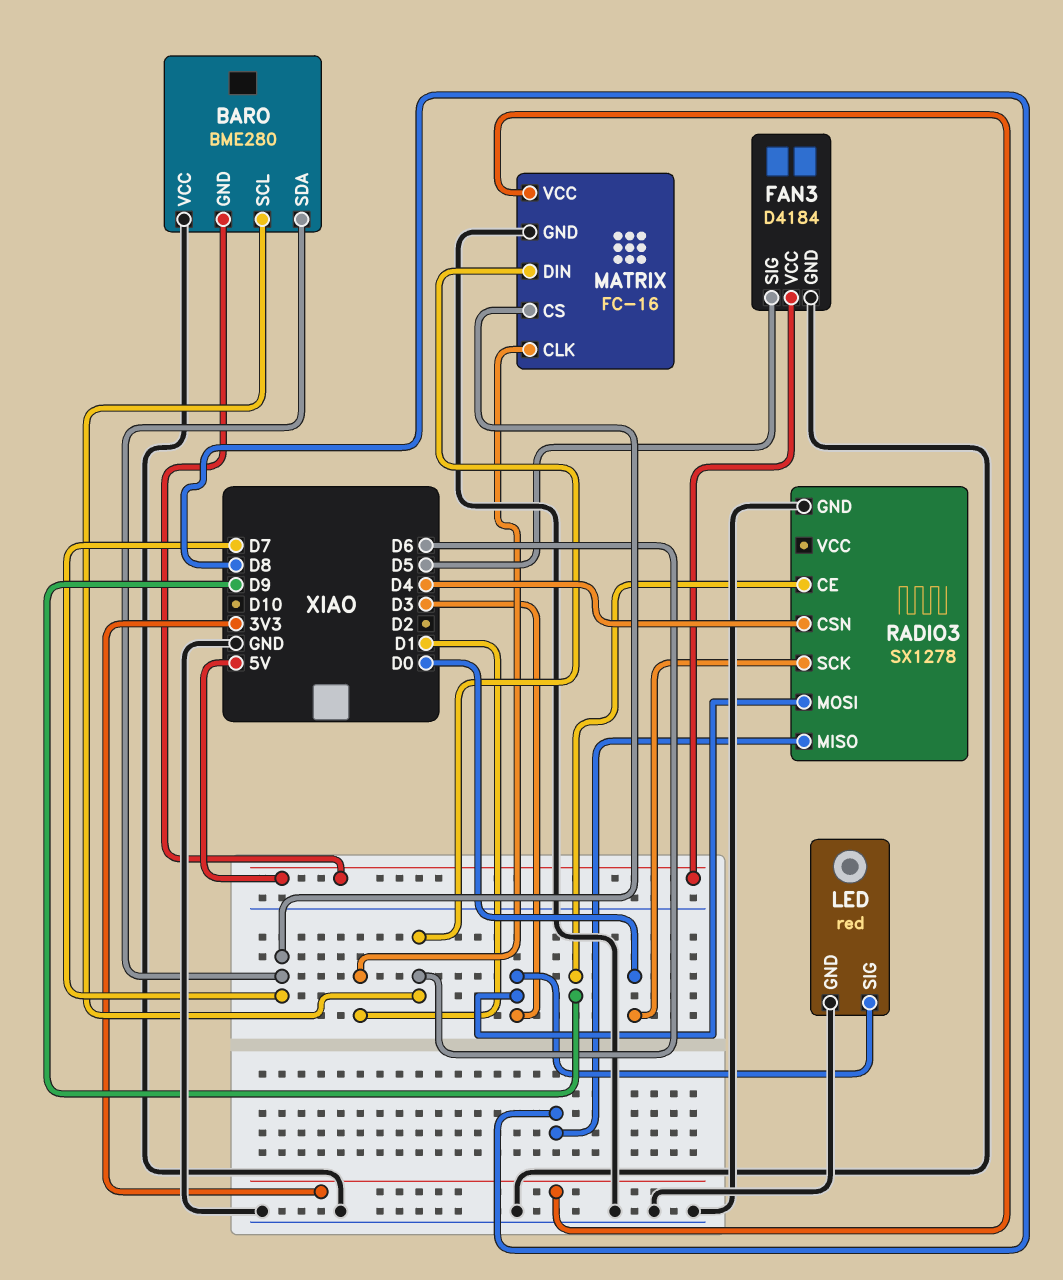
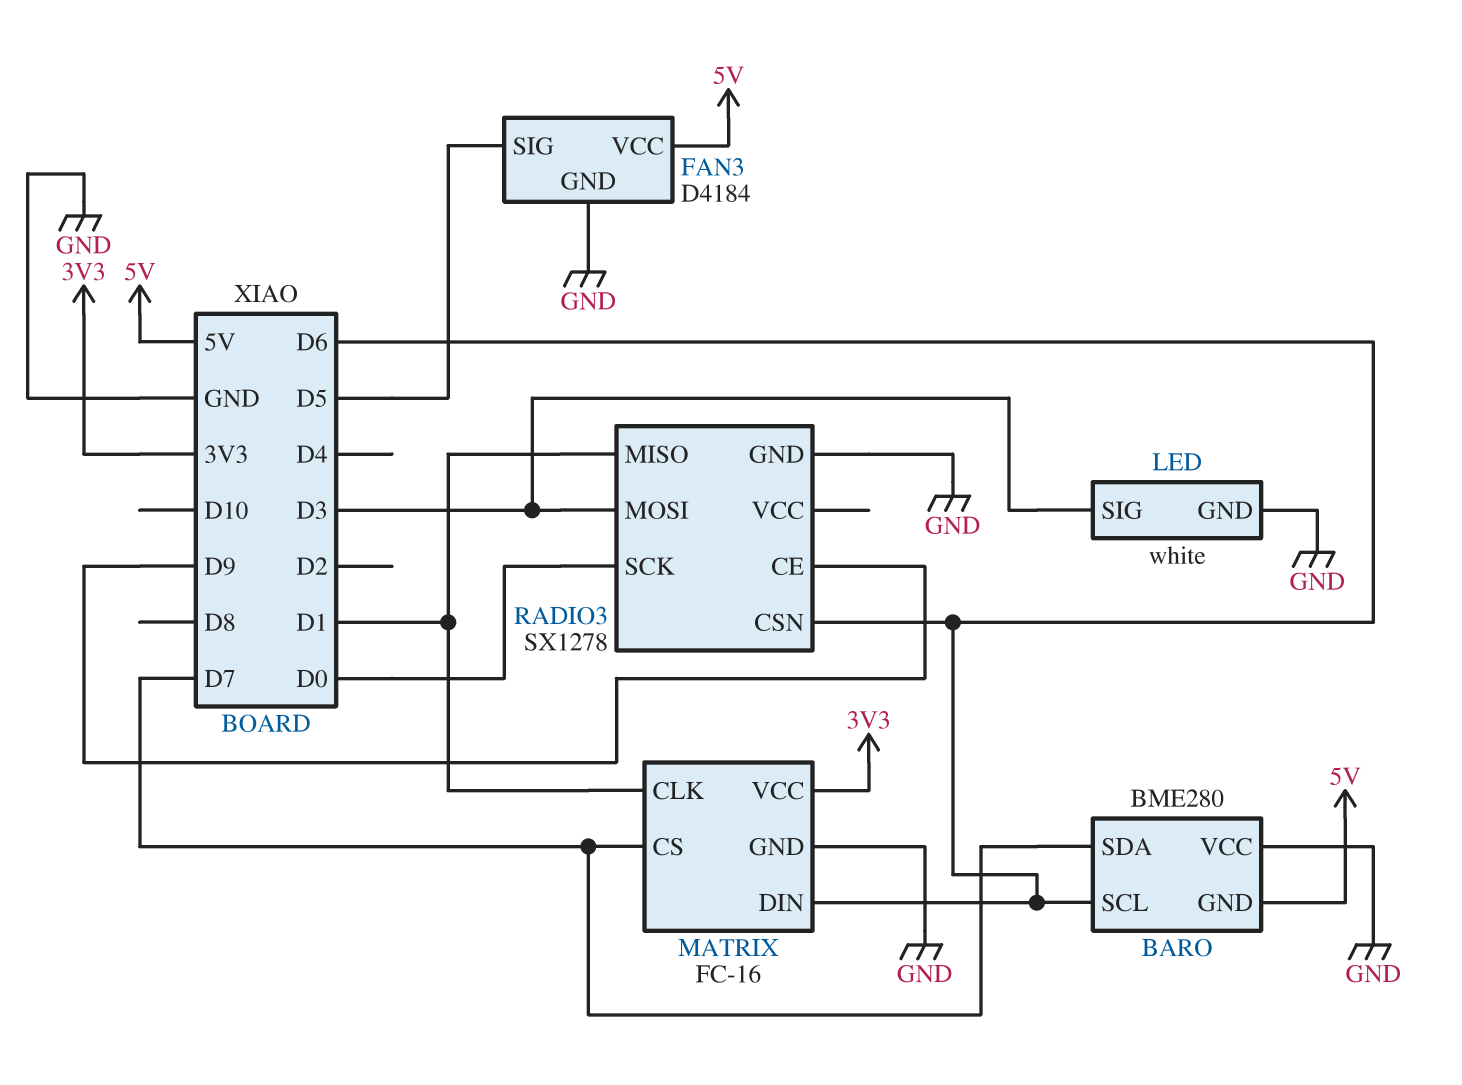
LED: red -> white
RADIO3 pin CSN: D4 -> D6
RADIO3 pin MISO: D8 -> D1

